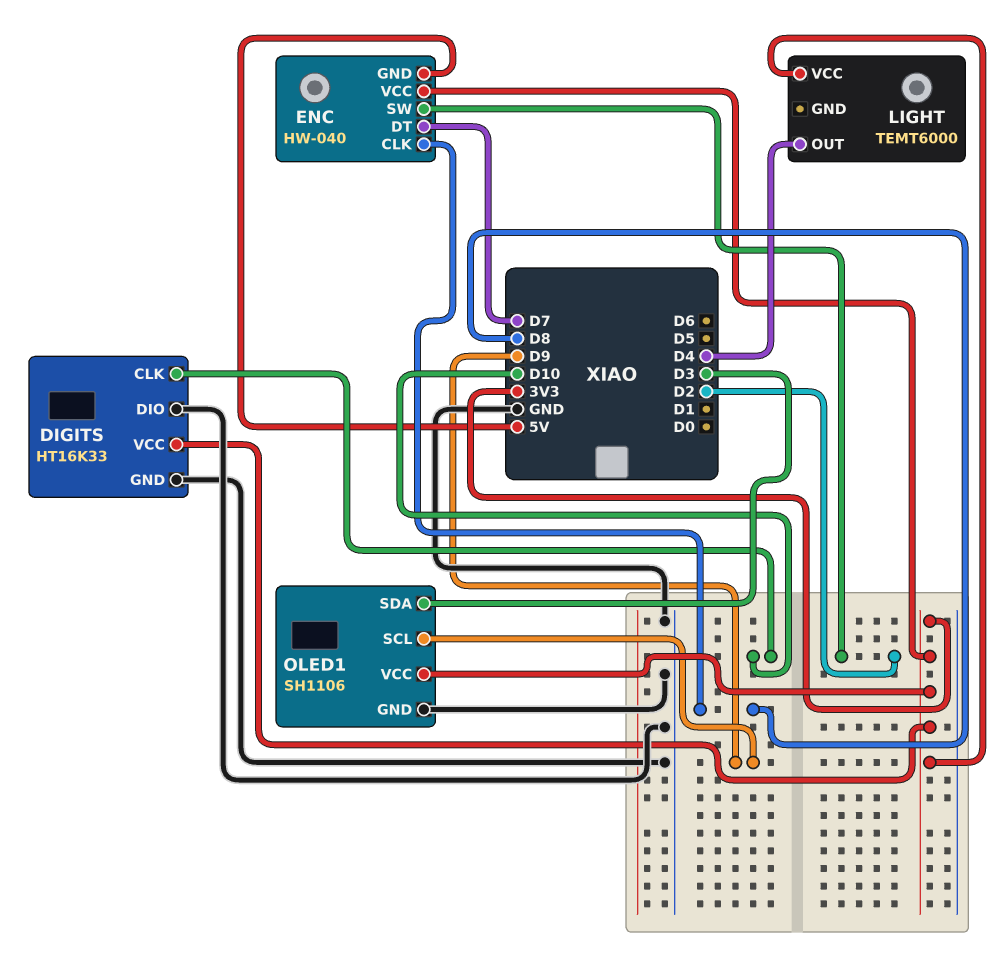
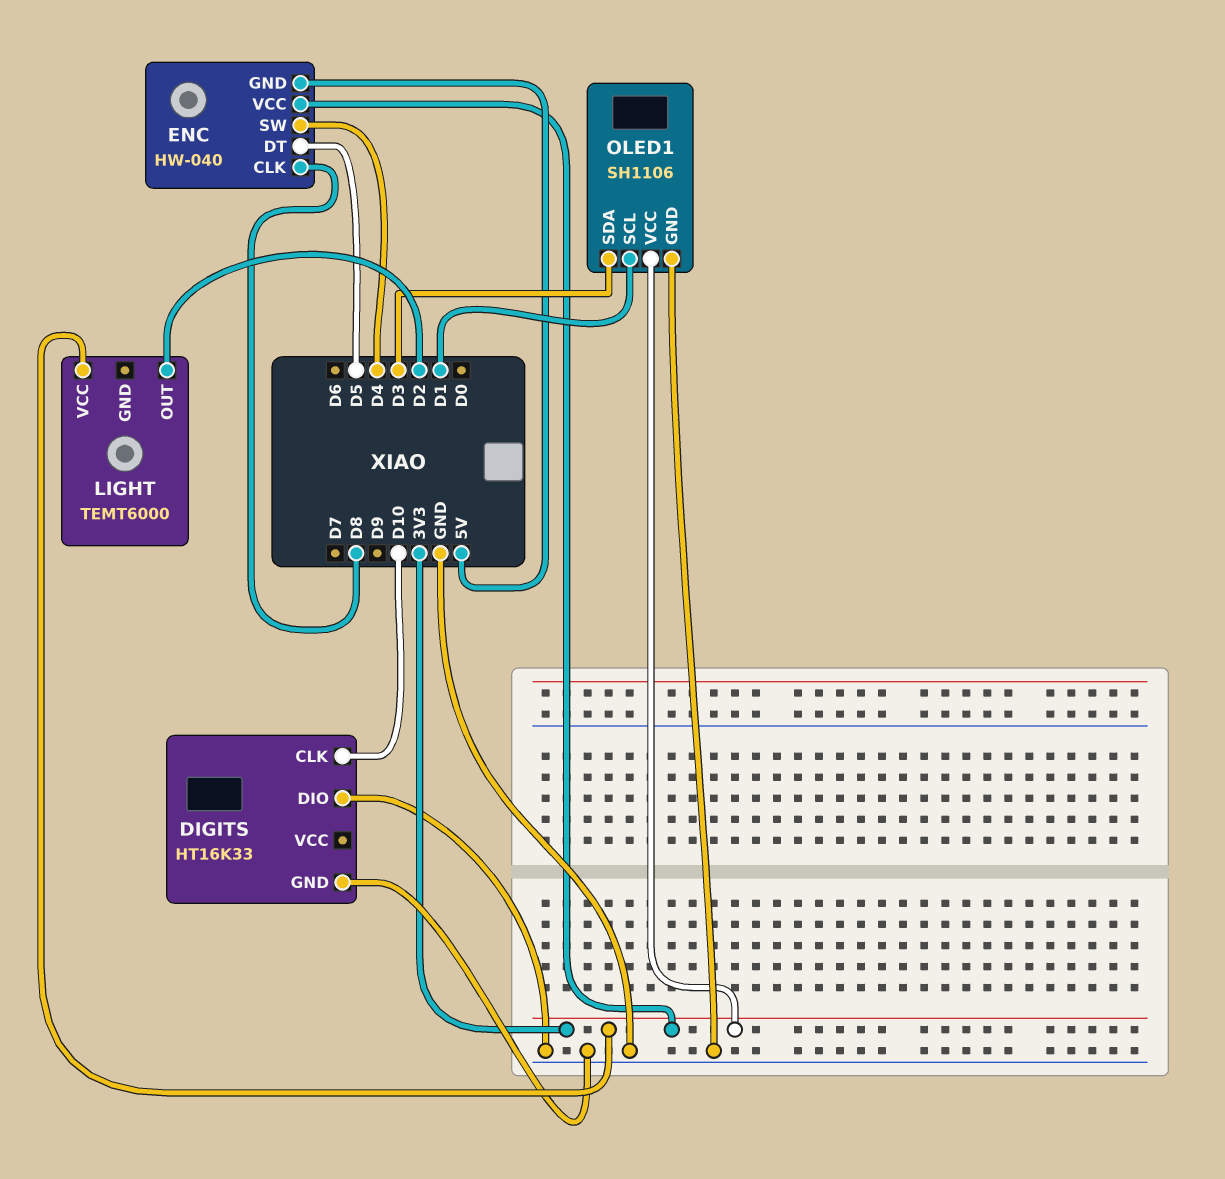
DIGITS pin VCC: 3V3 -> none
ENC pin DT: D7 -> D5
ENC pin SW: D2 -> D4
LIGHT pin OUT: D4 -> D2
OLED1 pin SCL: D9 -> D1

